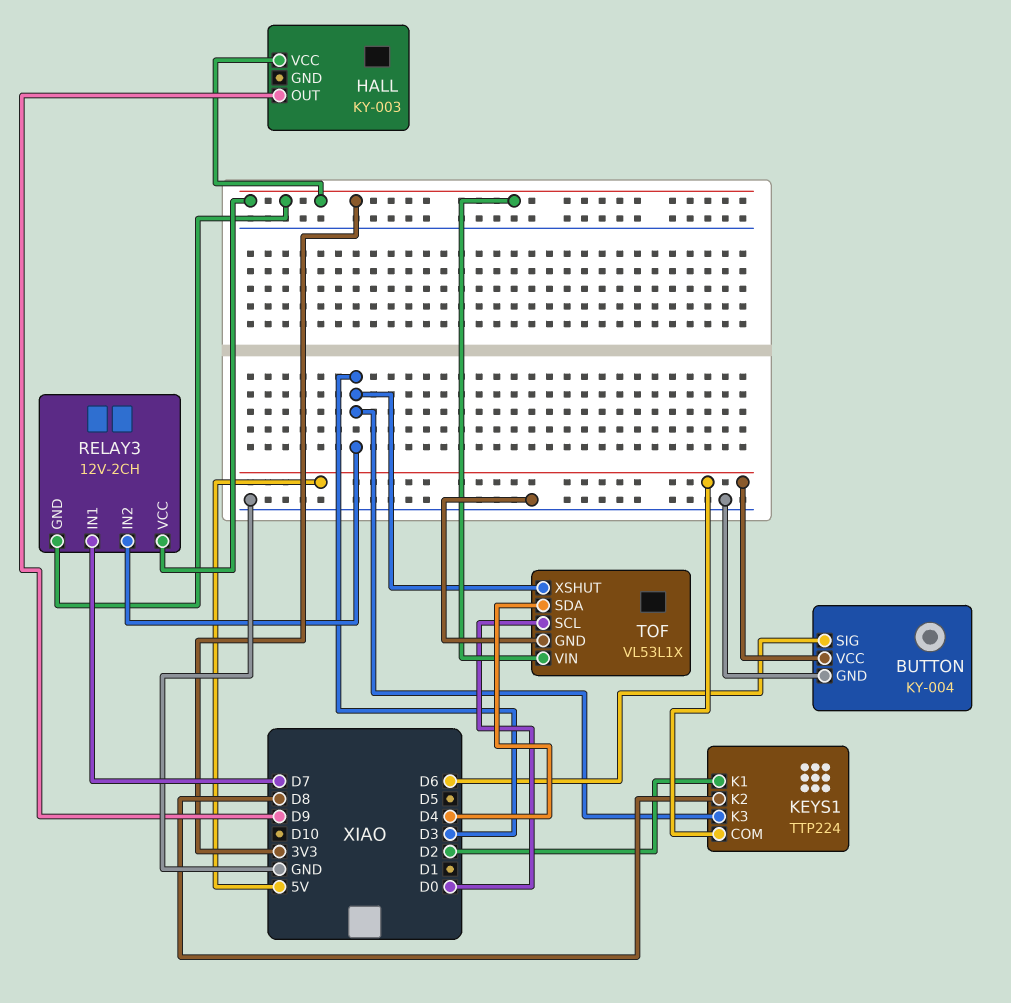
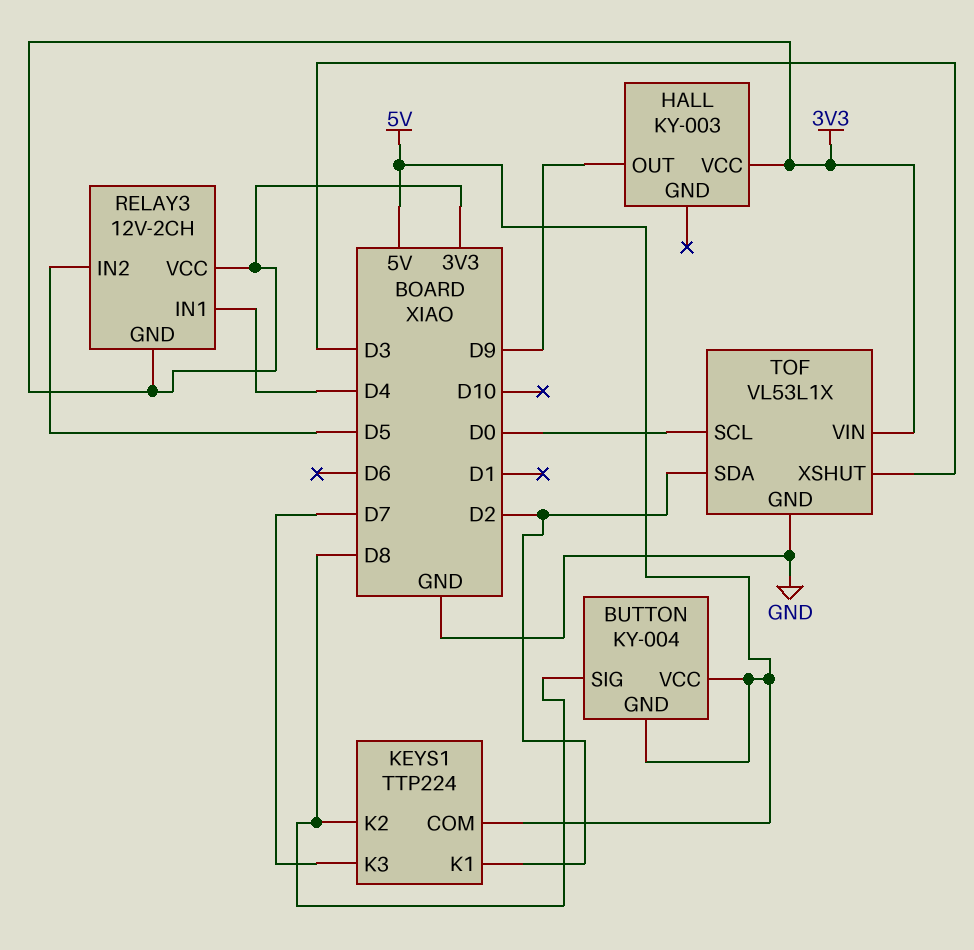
BUTTON pin GND: GND -> 5V
BUTTON pin SIG: D6 -> D8
KEYS1 pin K3: D3 -> D7
RELAY3 pin IN1: D7 -> D4
RELAY3 pin IN2: D3 -> D5
TOF pin SDA: D4 -> D2

